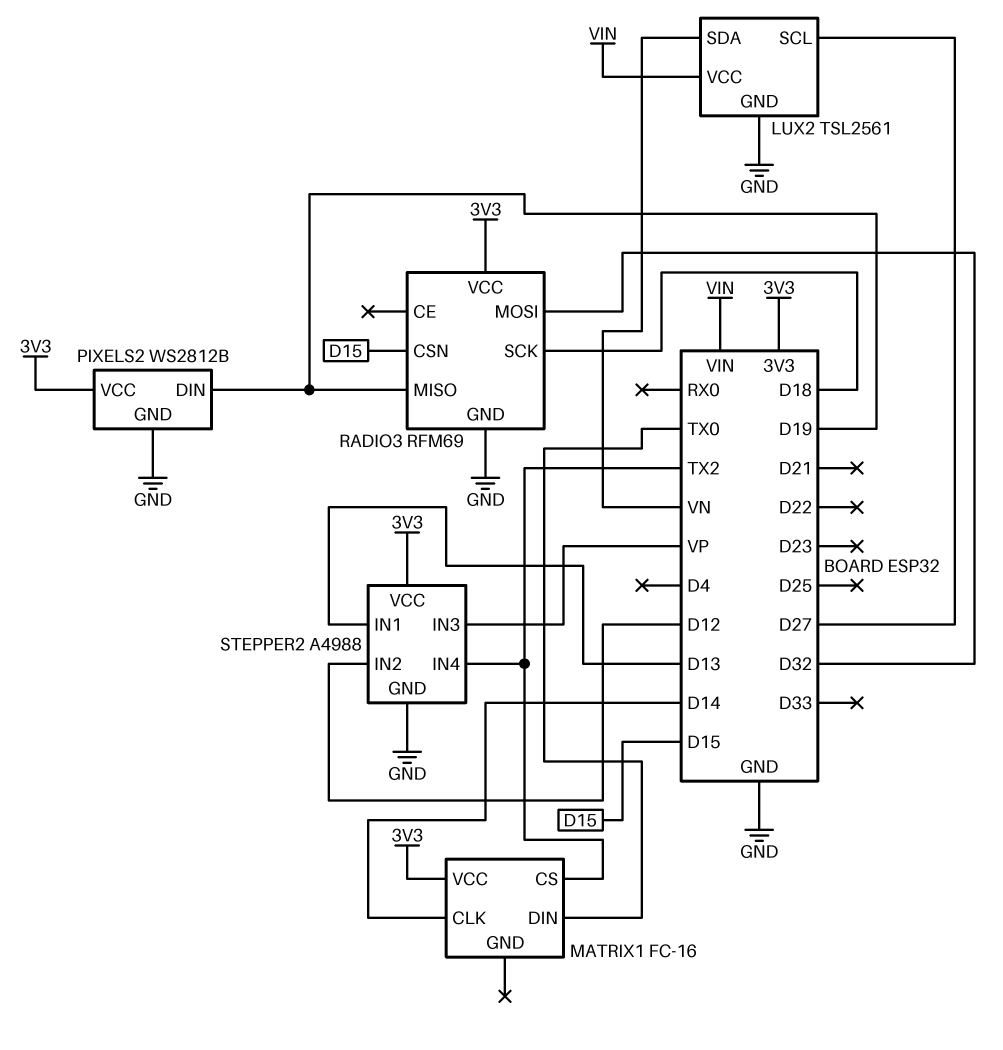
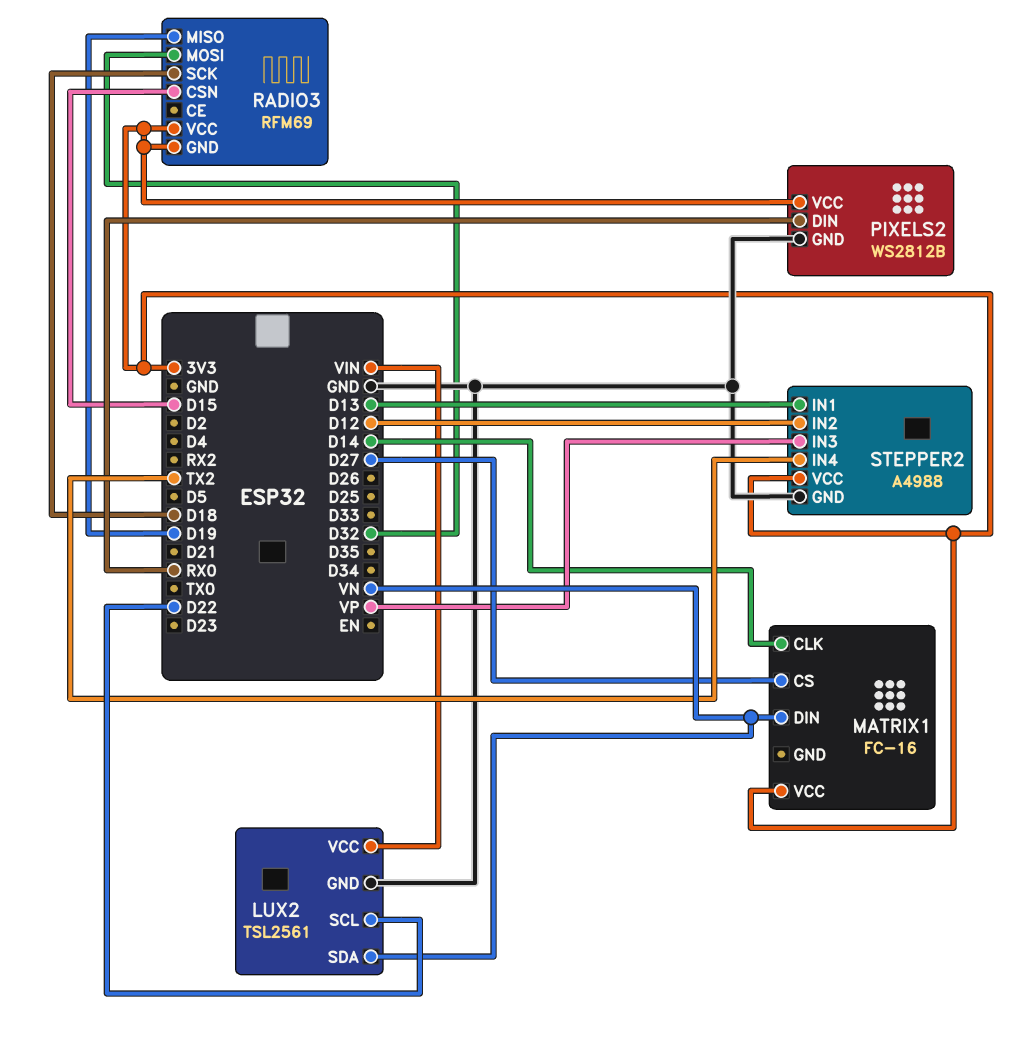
LUX2 pin SCL: D27 -> D22
MATRIX1 pin CS: TX2 -> D27
MATRIX1 pin DIN: TX0 -> VN
PIXELS2 pin DIN: D19 -> RX0
RADIO3 pin GND: GND -> 3V3

